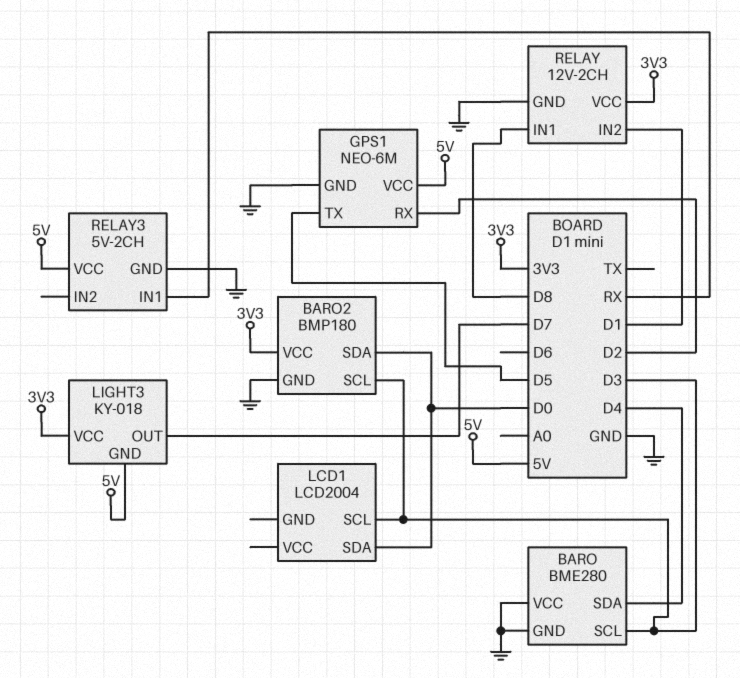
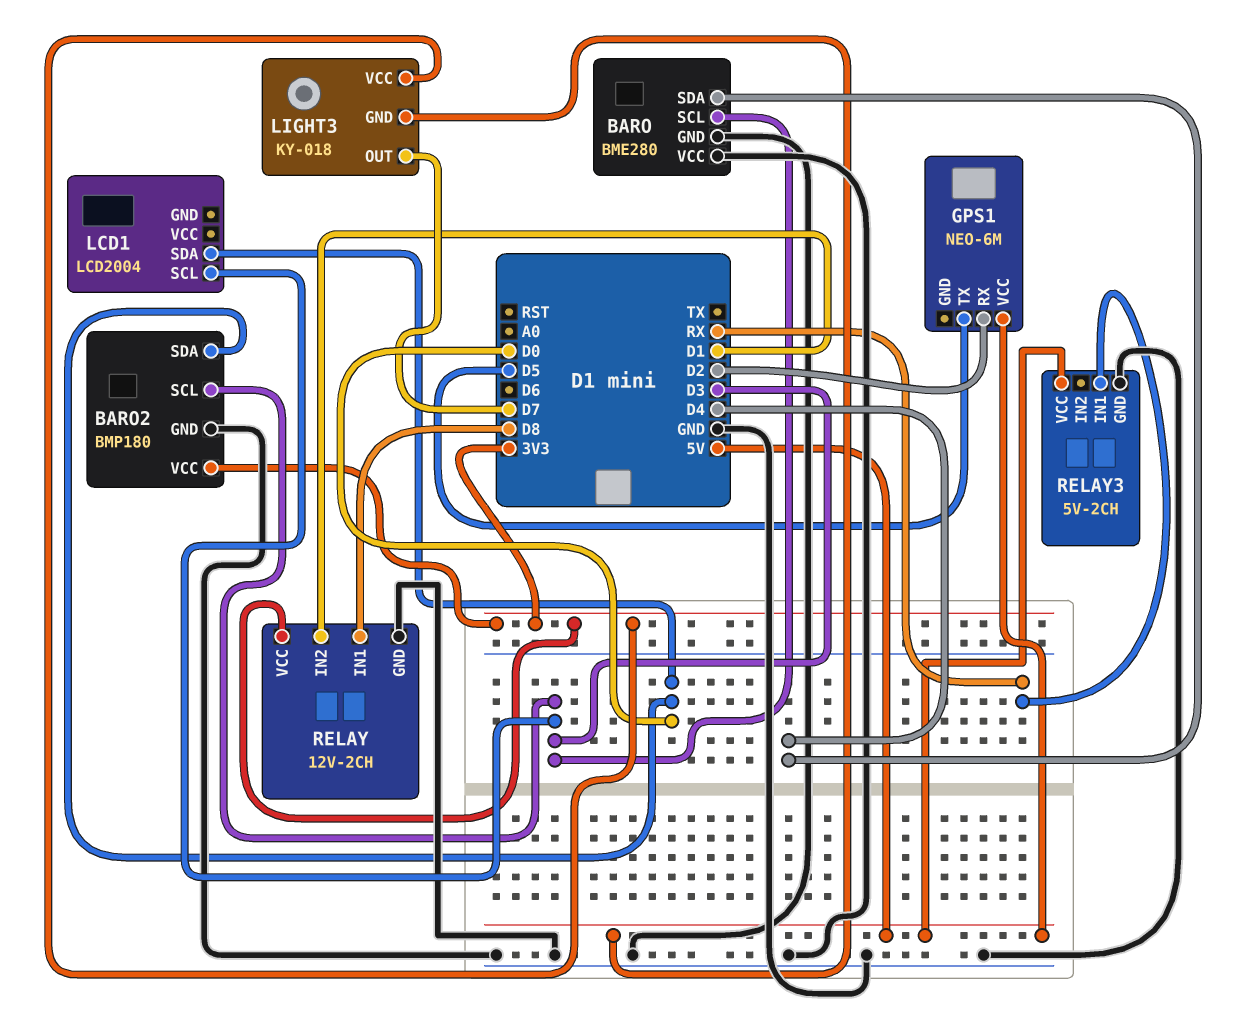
GPS1 pin GND: GND -> none

